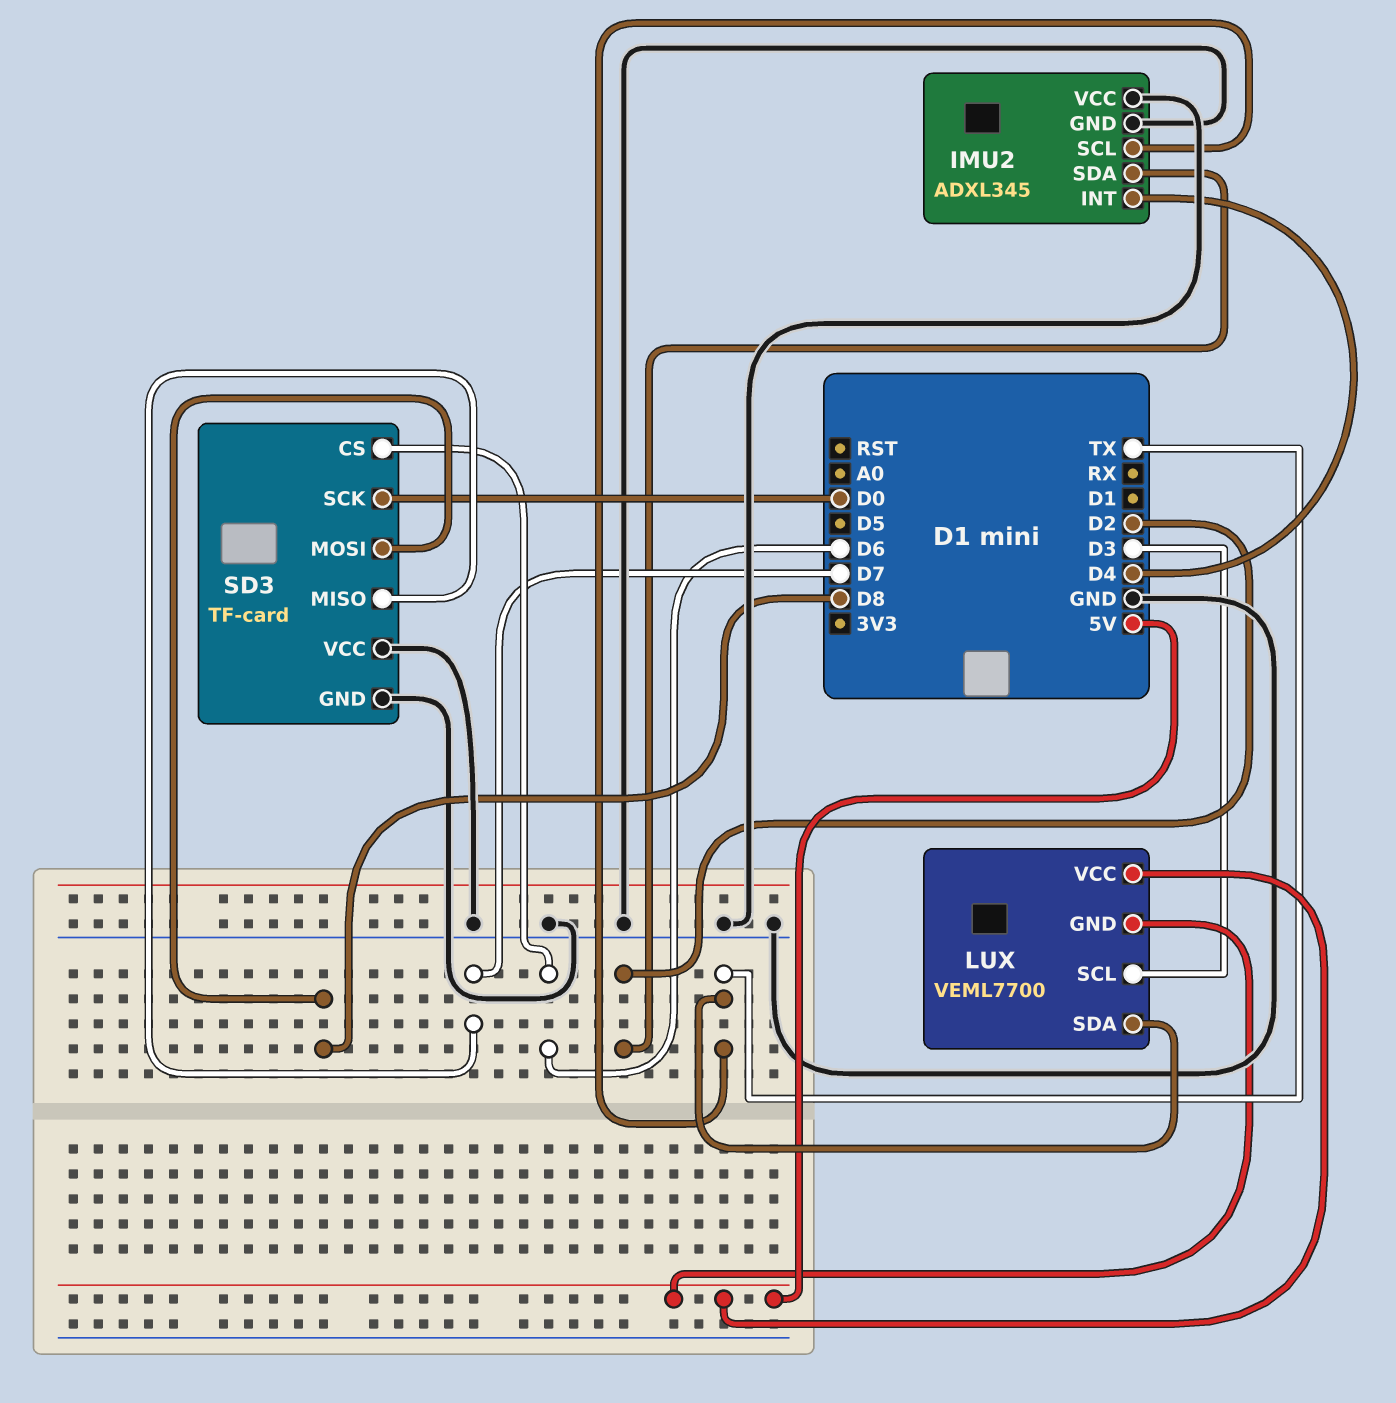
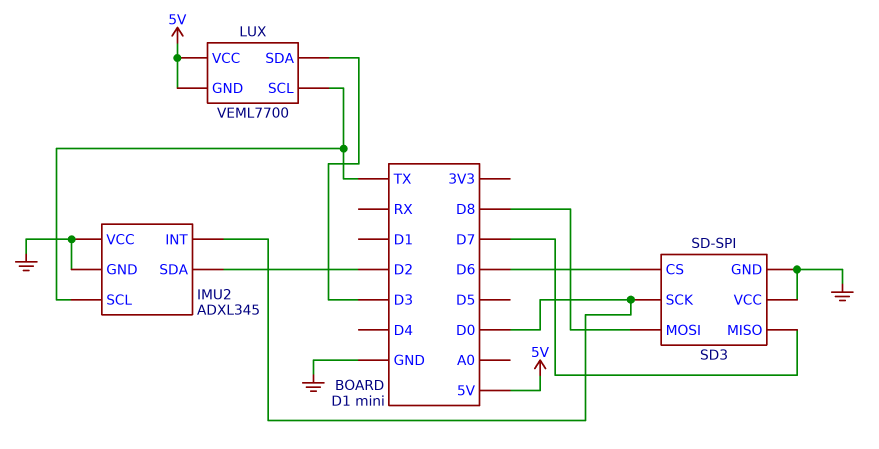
IMU2 pin INT: D4 -> D0
LUX pin SCL: D3 -> TX
LUX pin SDA: TX -> D3
SD3: TF-card -> SD-SPI

